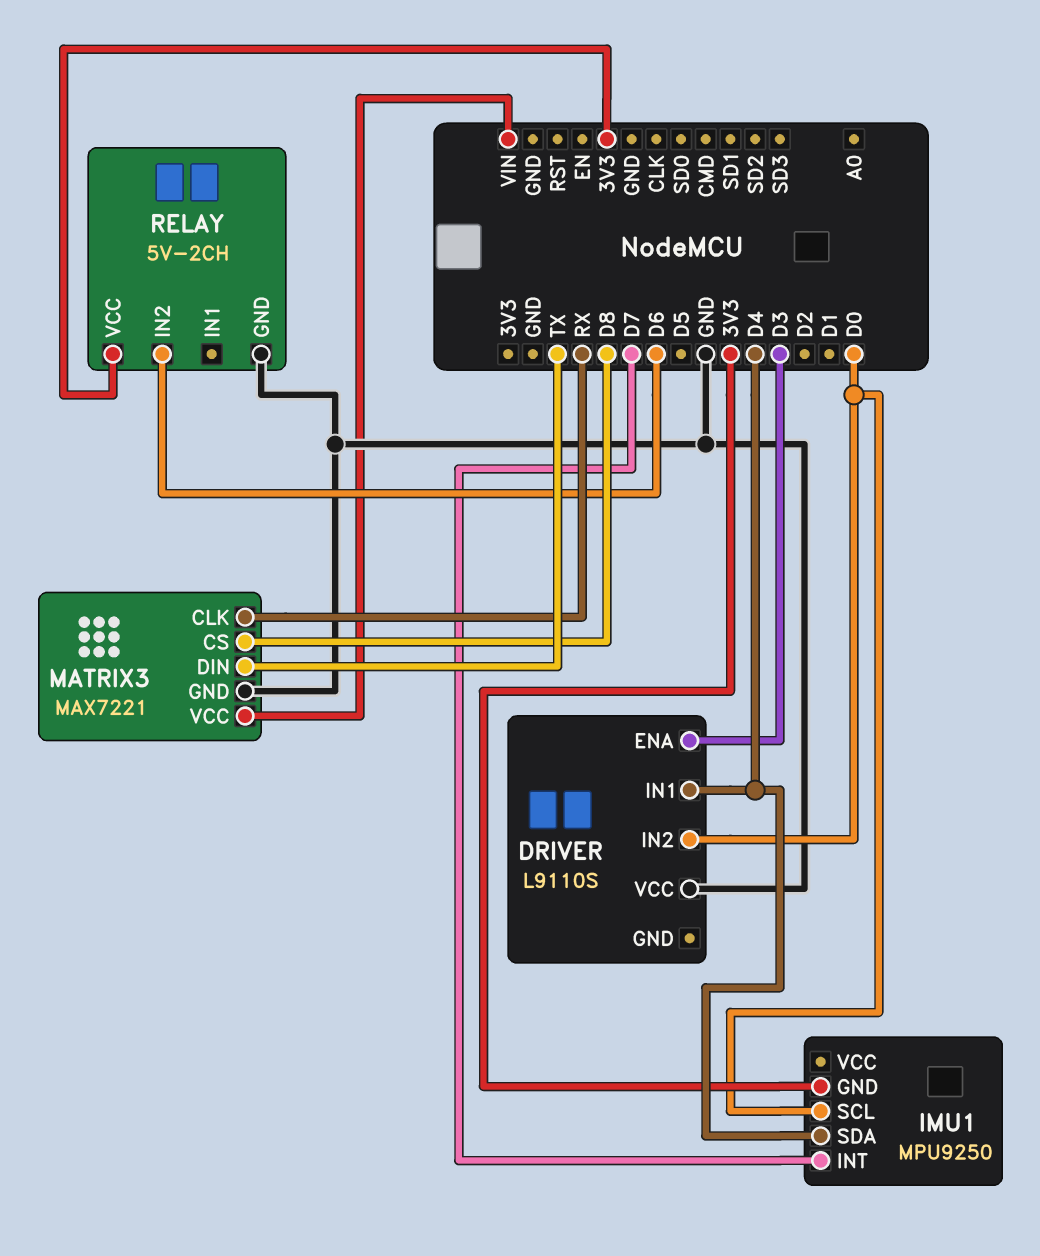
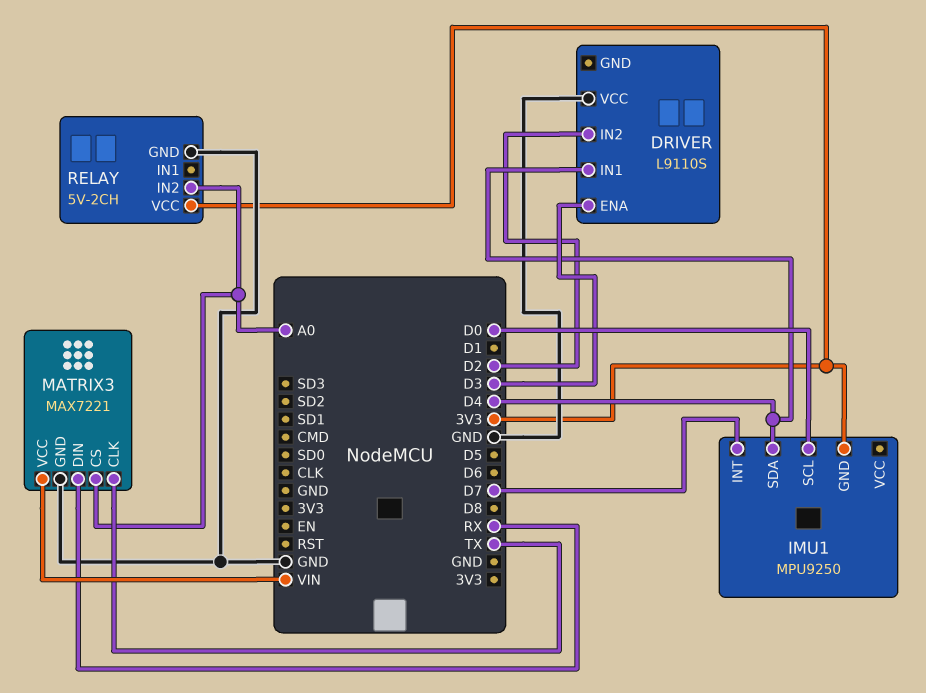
DRIVER pin IN2: D0 -> D2
MATRIX3 pin CLK: RX -> TX
MATRIX3 pin CS: D8 -> A0
MATRIX3 pin DIN: TX -> RX
RELAY pin IN2: D6 -> A0

